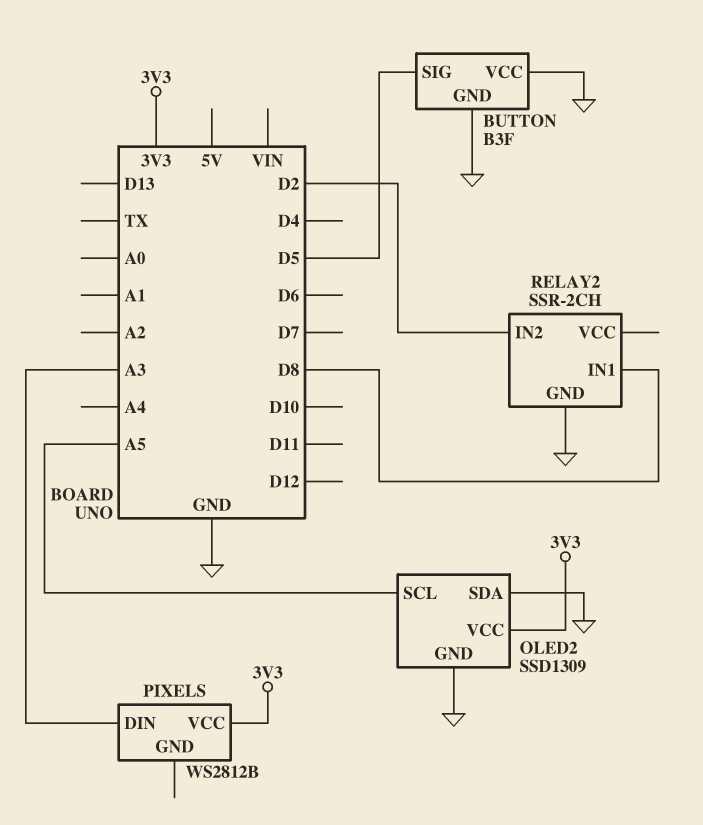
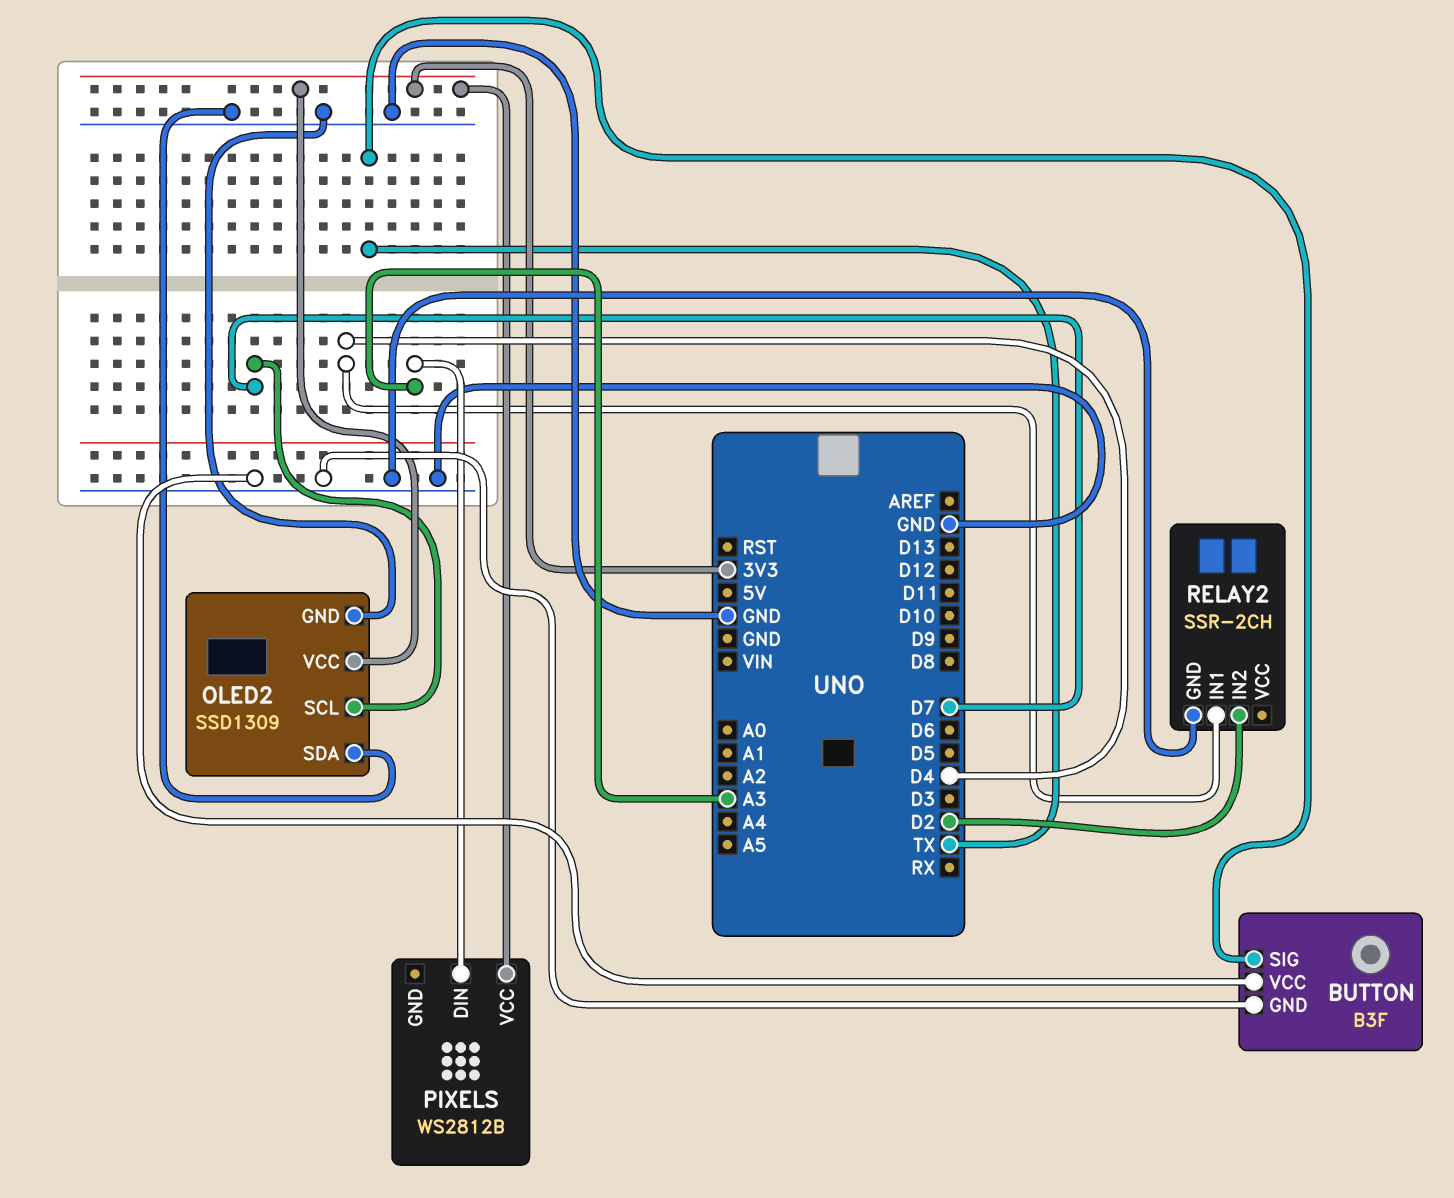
BUTTON pin SIG: D5 -> TX
OLED2 pin SCL: A5 -> D7
RELAY2 pin IN1: D8 -> D4

